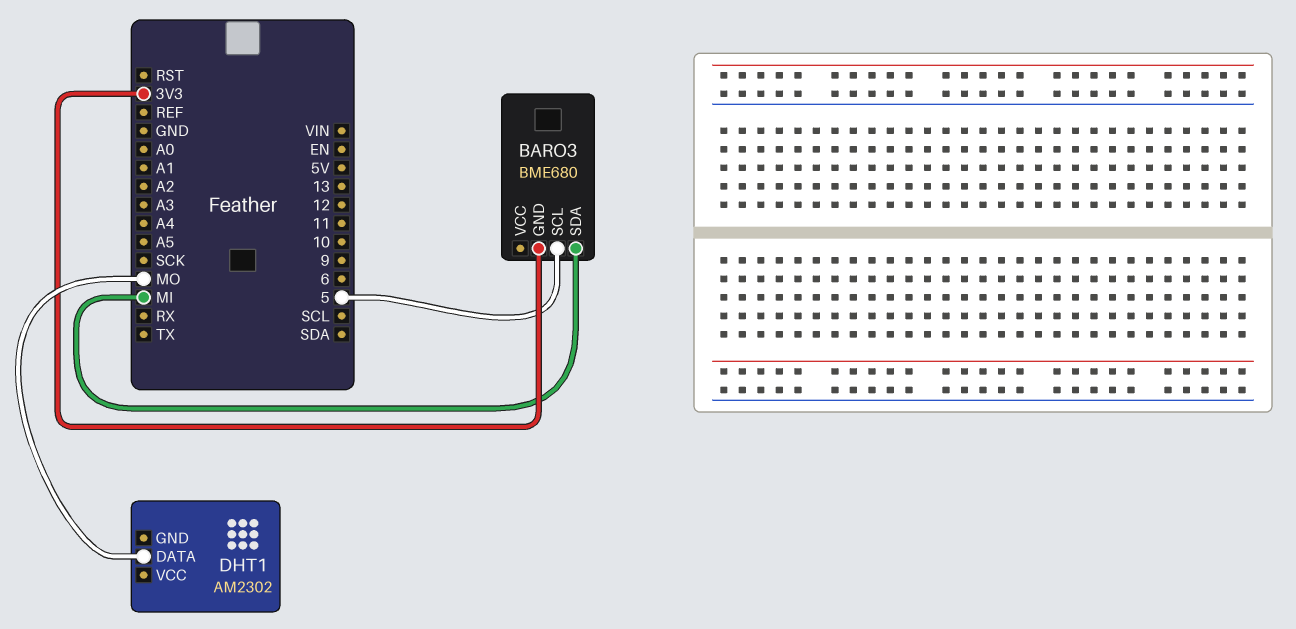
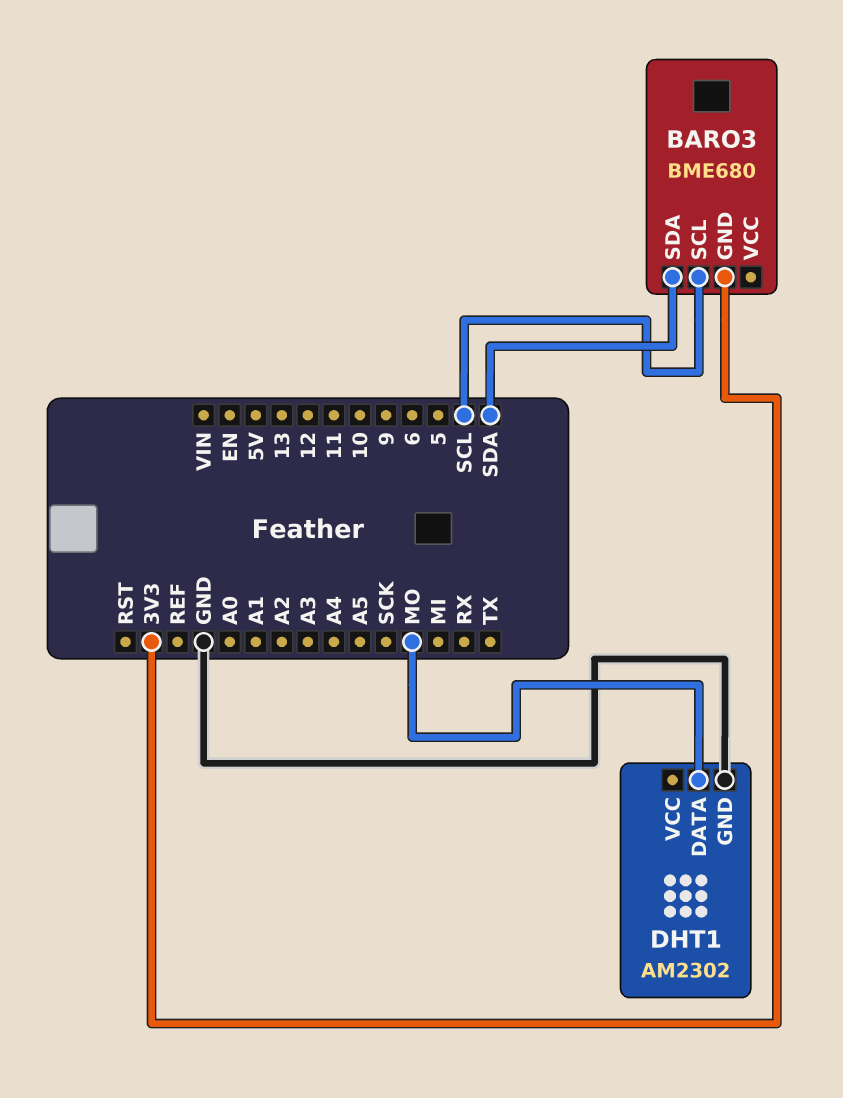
BARO3 pin SCL: 5 -> SCL
BARO3 pin SDA: MI -> SDA
DHT1 pin GND: none -> GND

